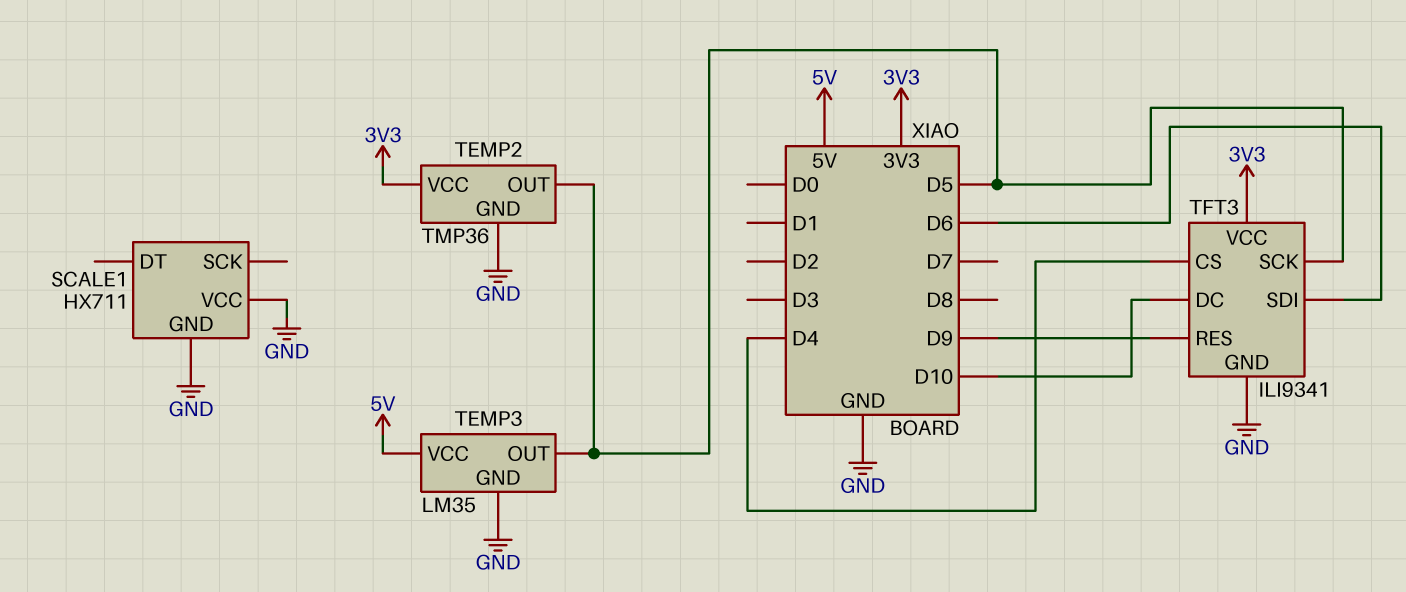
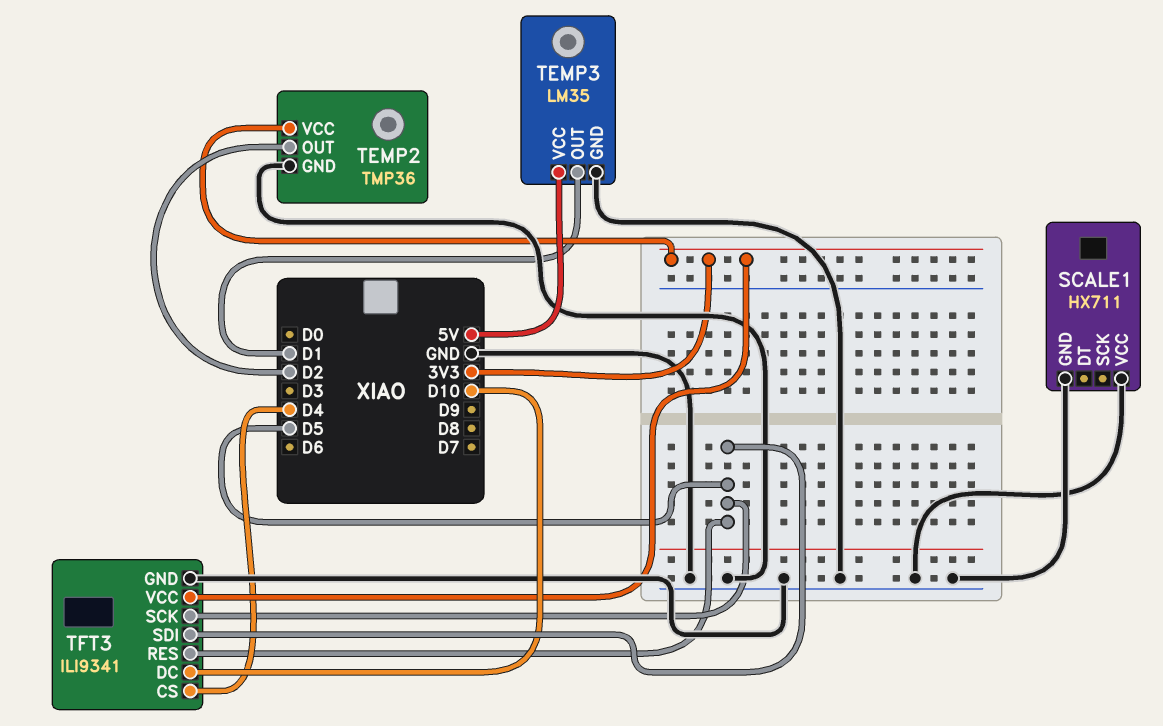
TEMP2 pin OUT: D5 -> D2
TEMP3 pin OUT: D5 -> D1
TFT3 pin RES: D9 -> D5
TFT3 pin SDI: D6 -> D5

